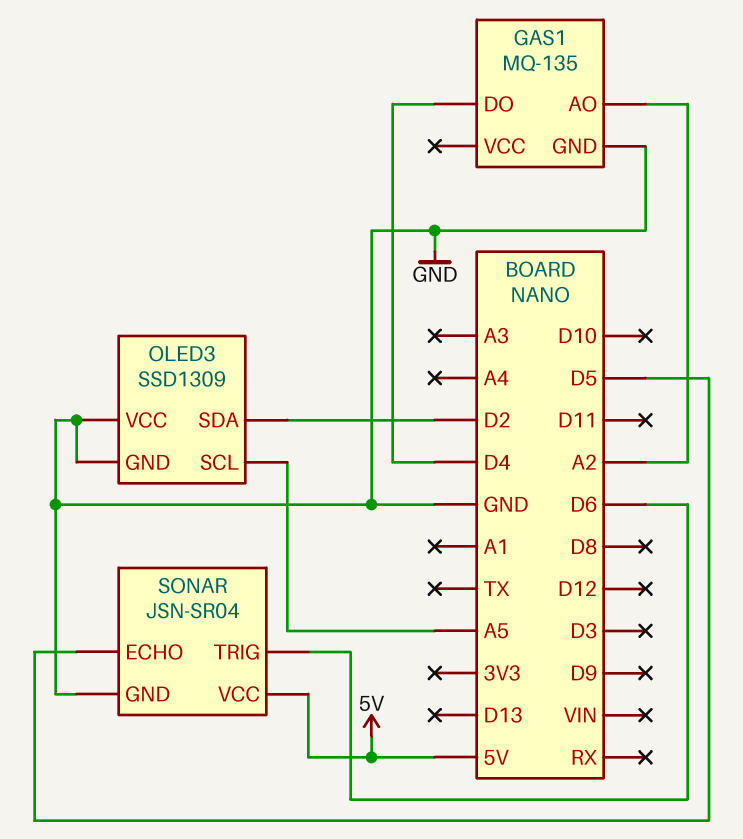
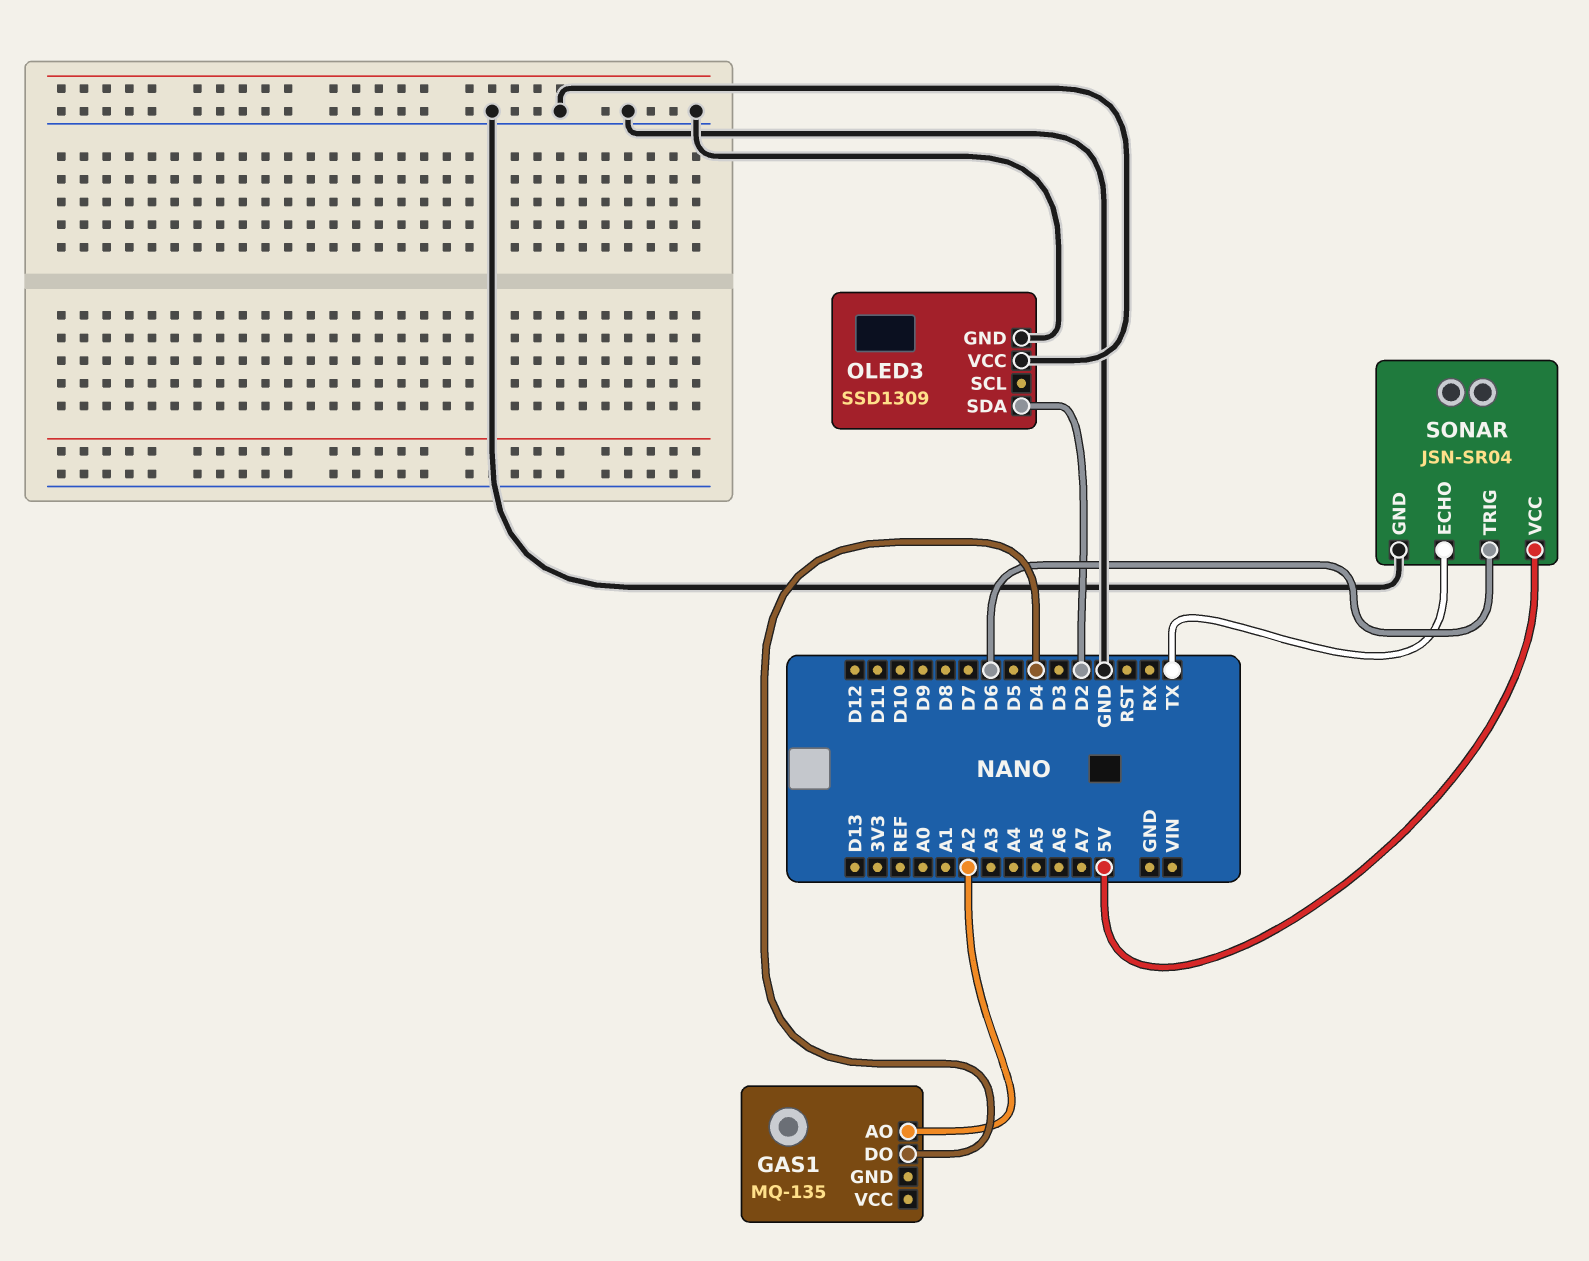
GAS1 pin GND: GND -> none
OLED3 pin SCL: A5 -> none
SONAR pin ECHO: D5 -> TX

